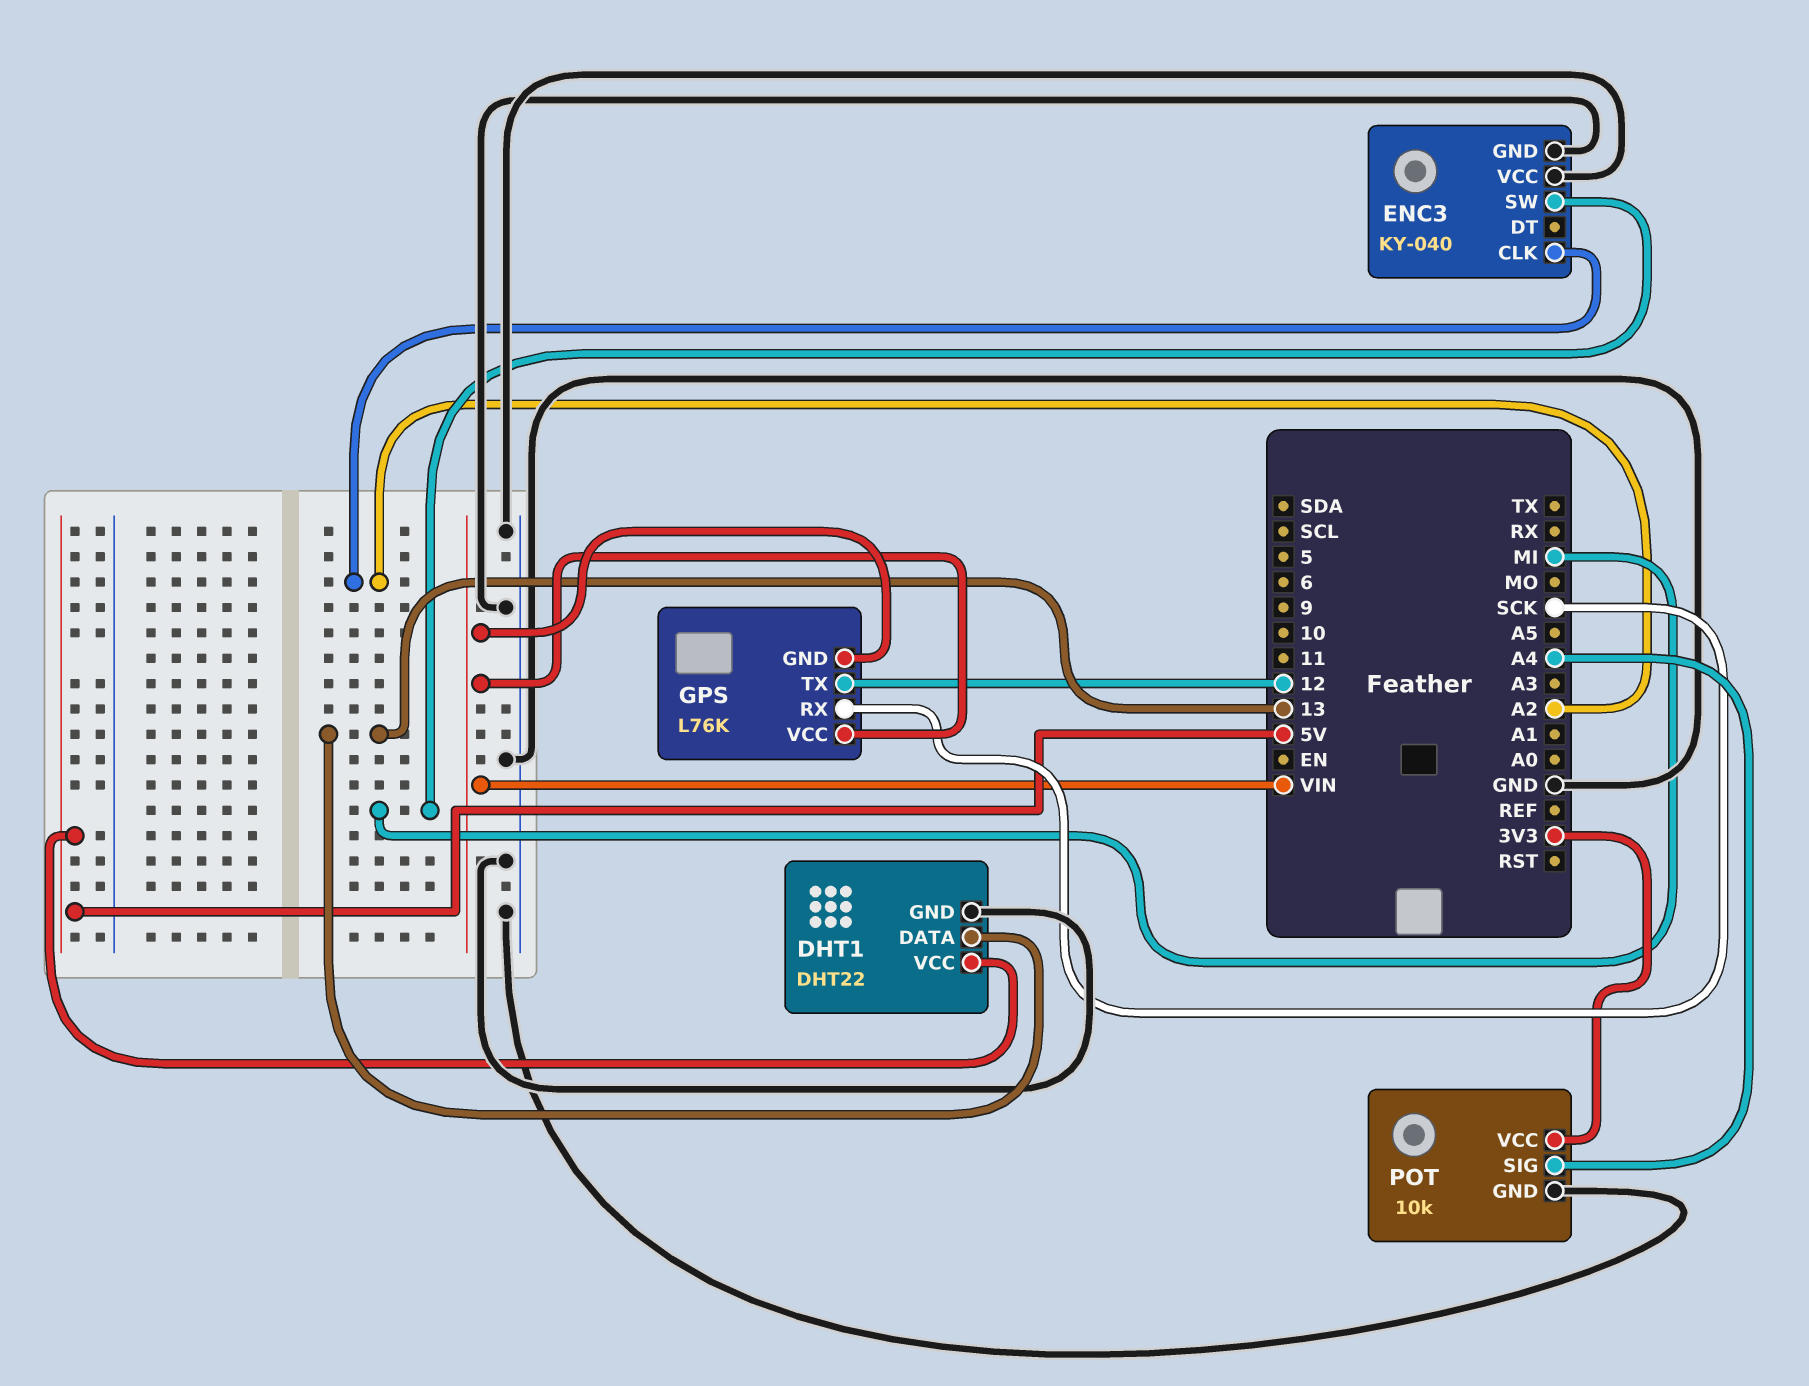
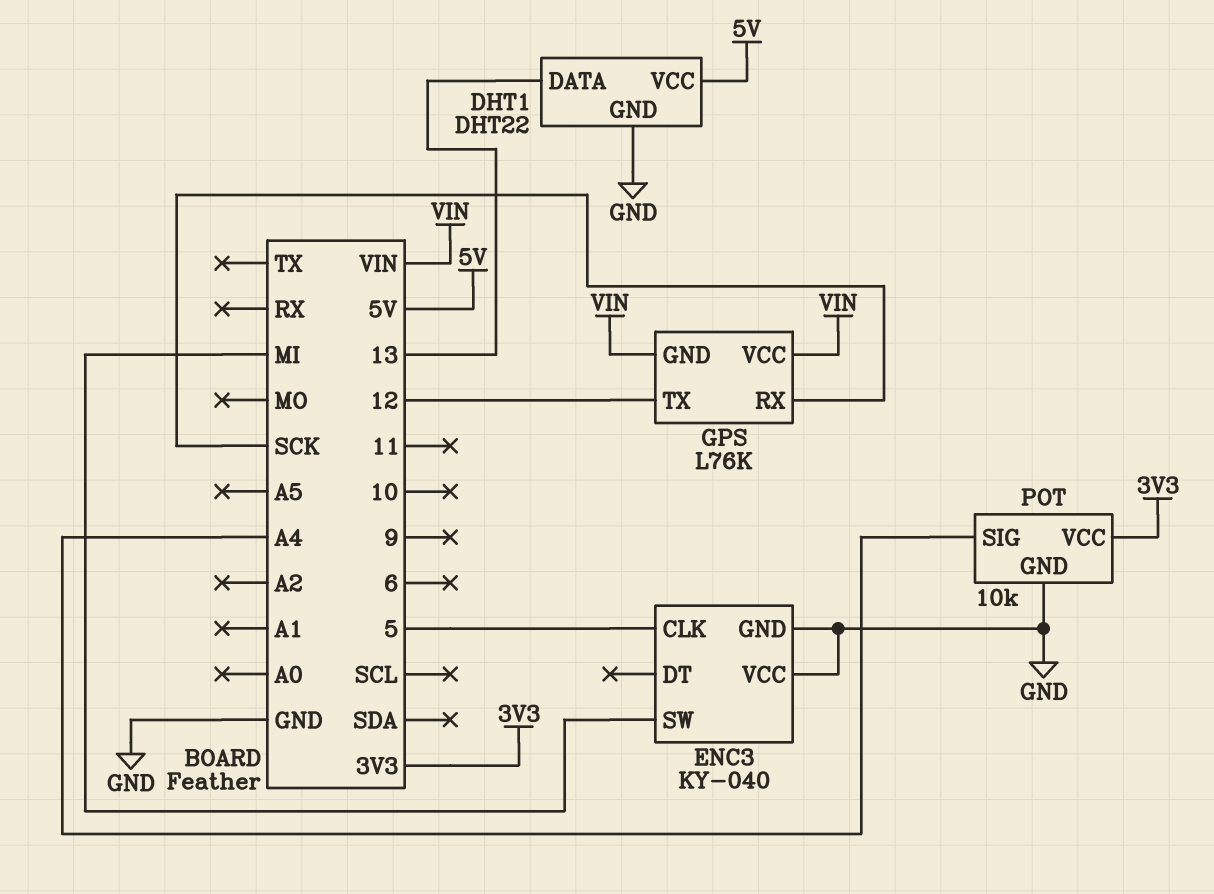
ENC3 pin CLK: A2 -> 5

